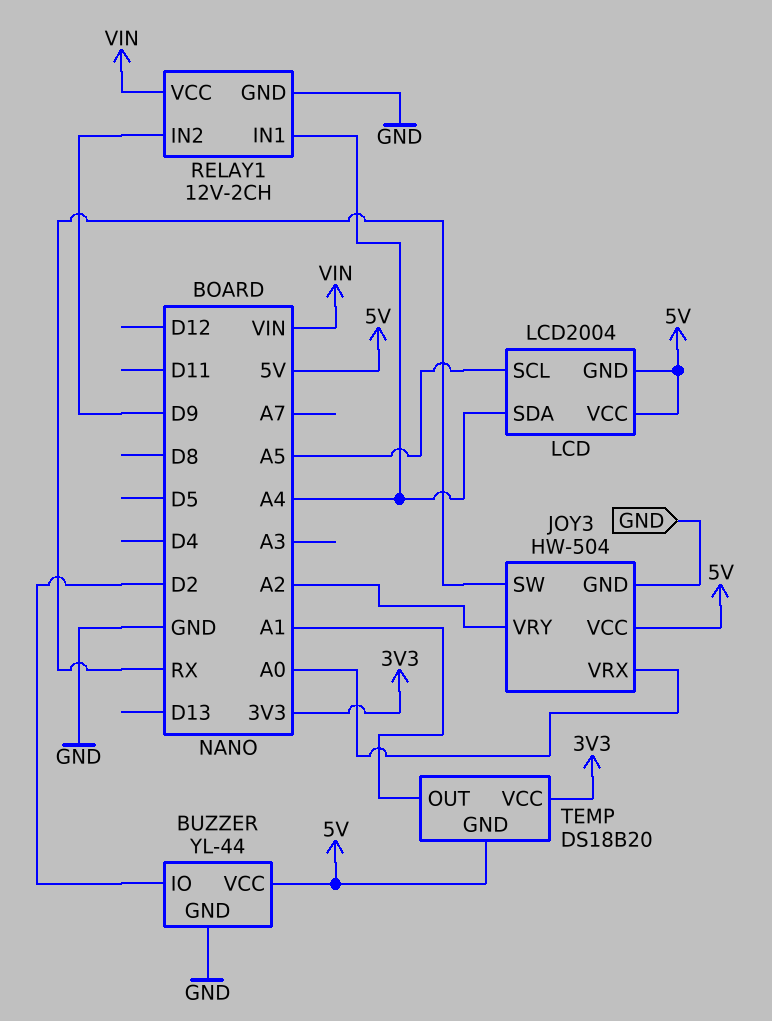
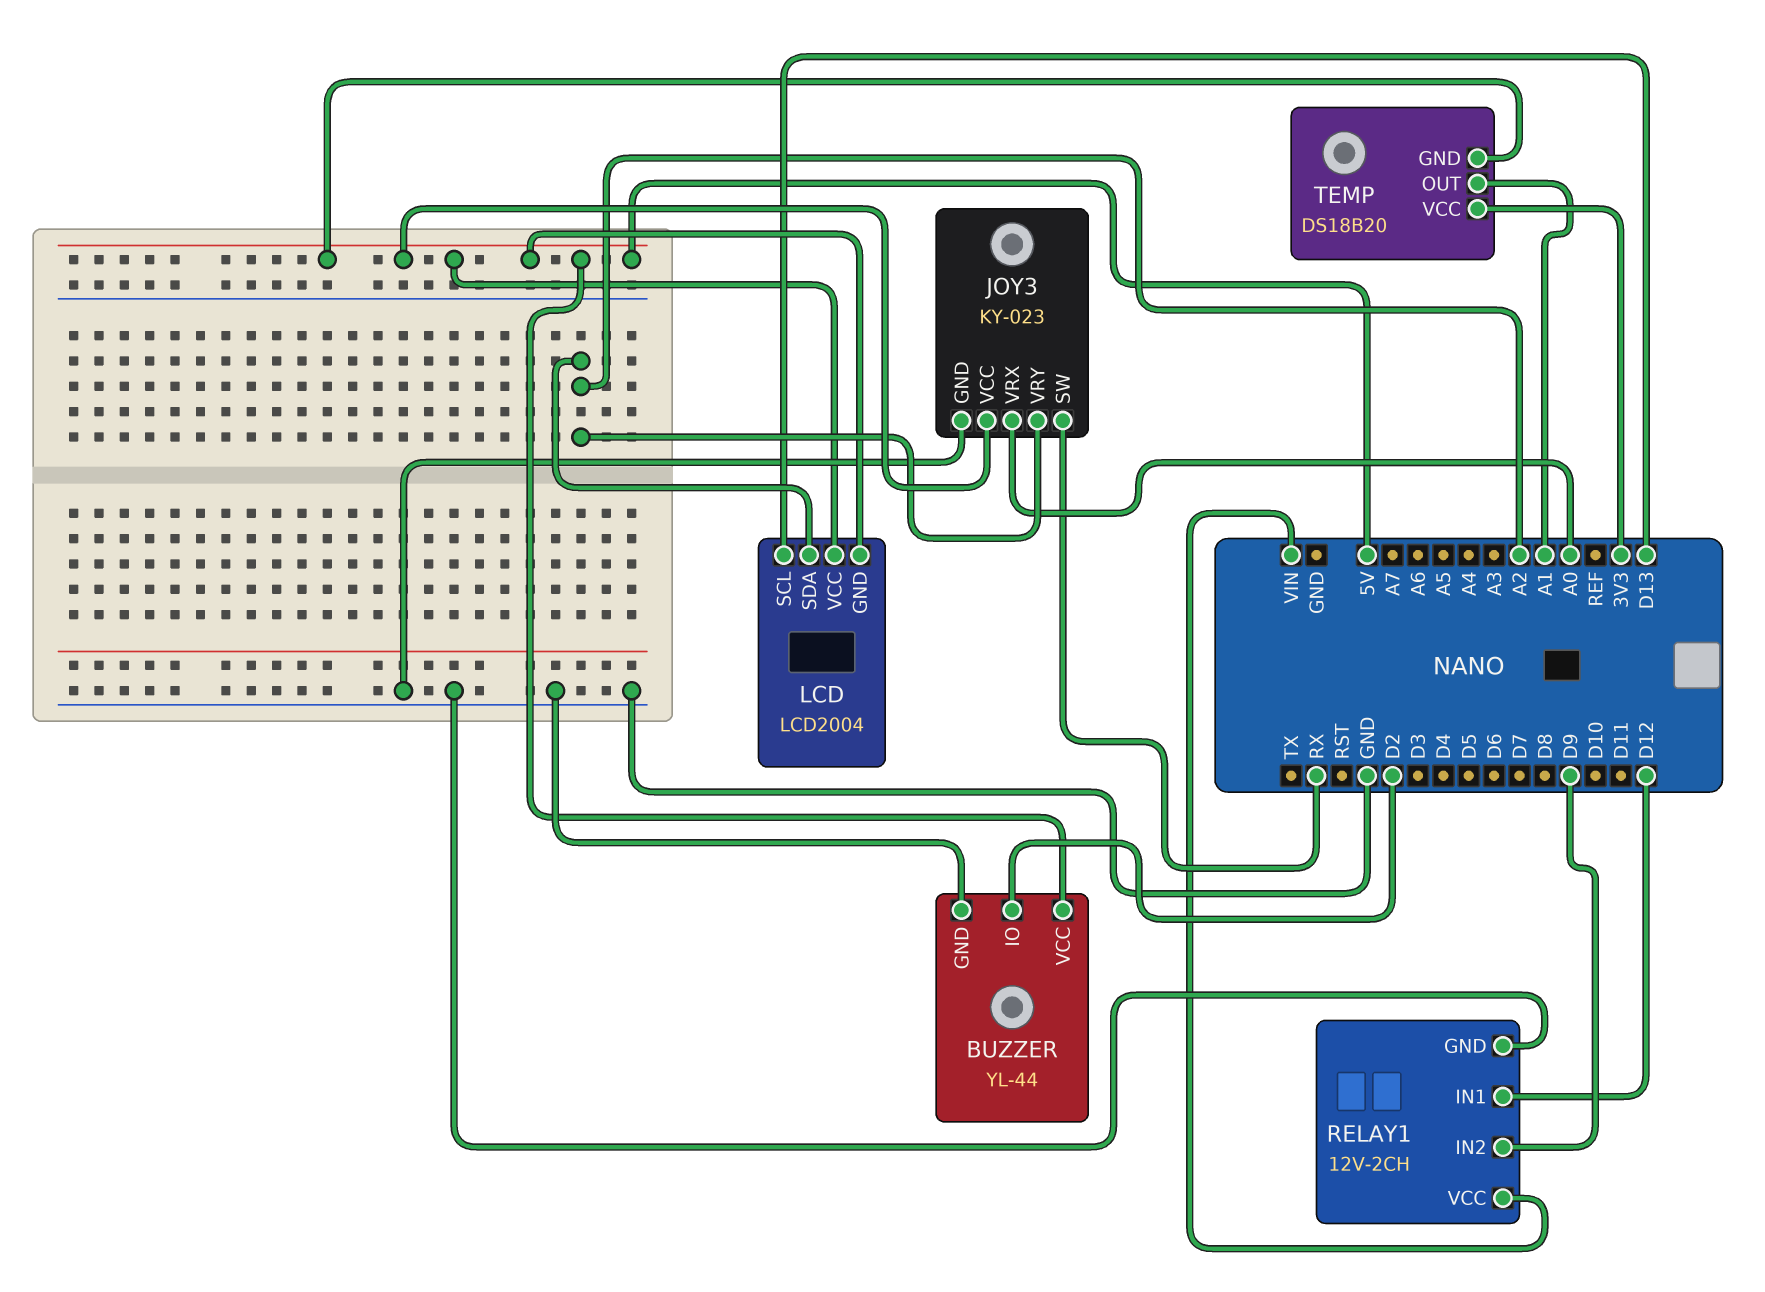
JOY3: HW-504 -> KY-023
LCD pin SCL: A5 -> D13
LCD pin SDA: A4 -> A2
RELAY1 pin IN1: A4 -> D12

